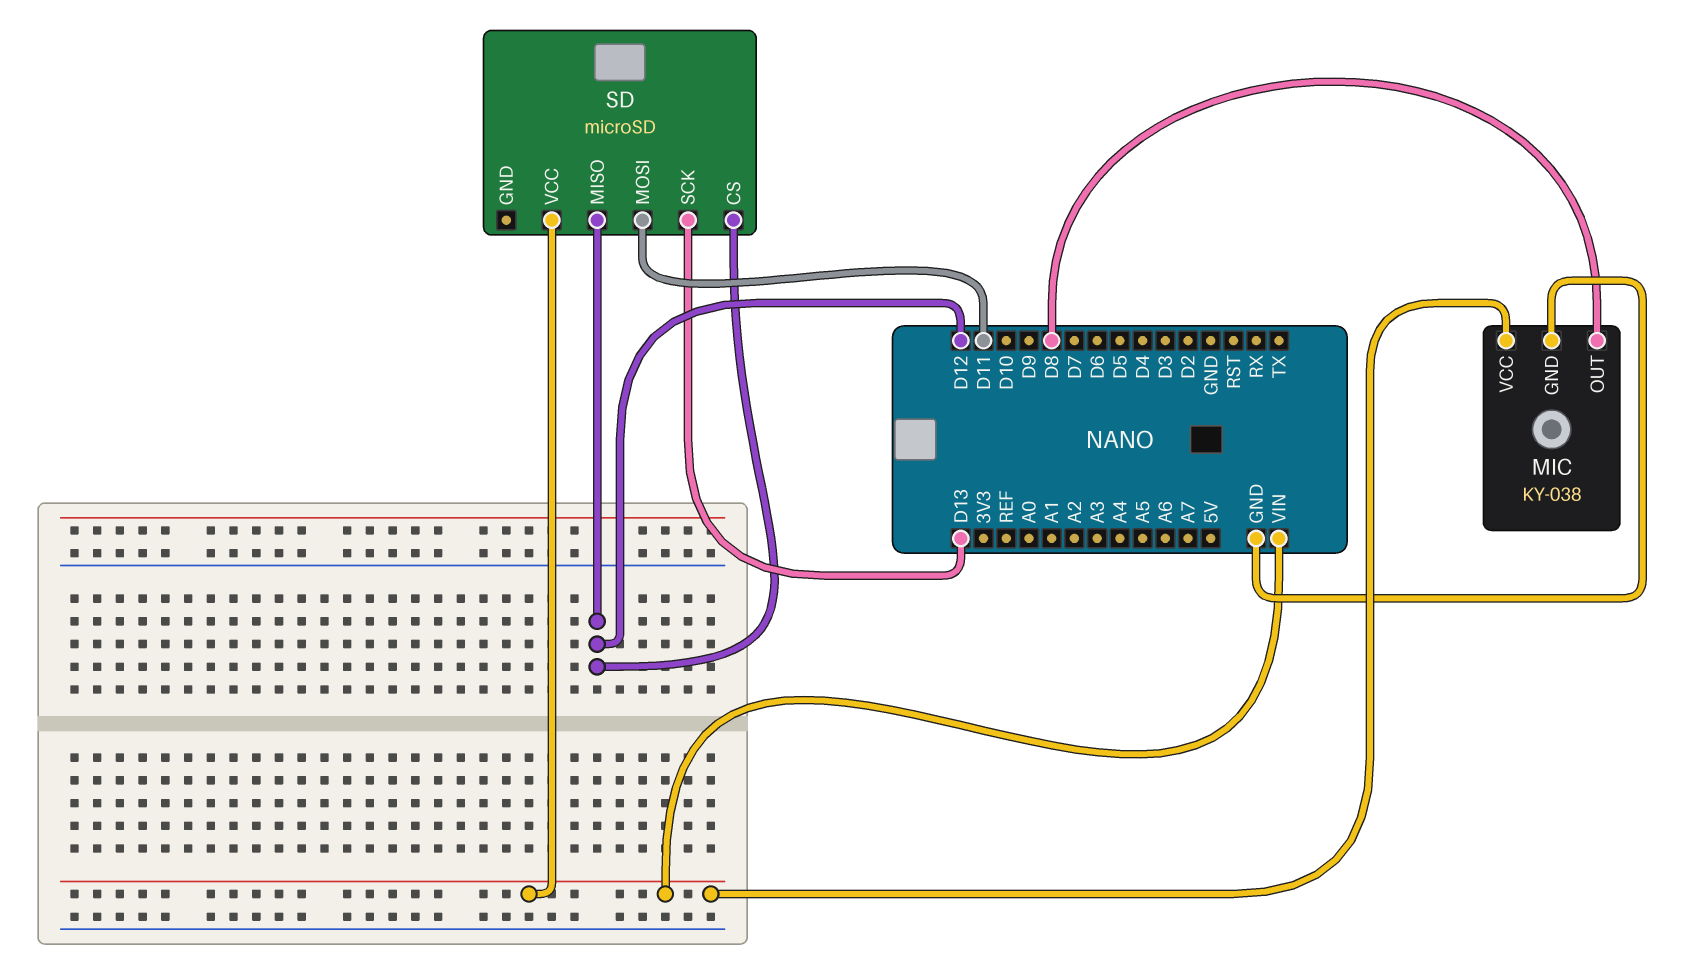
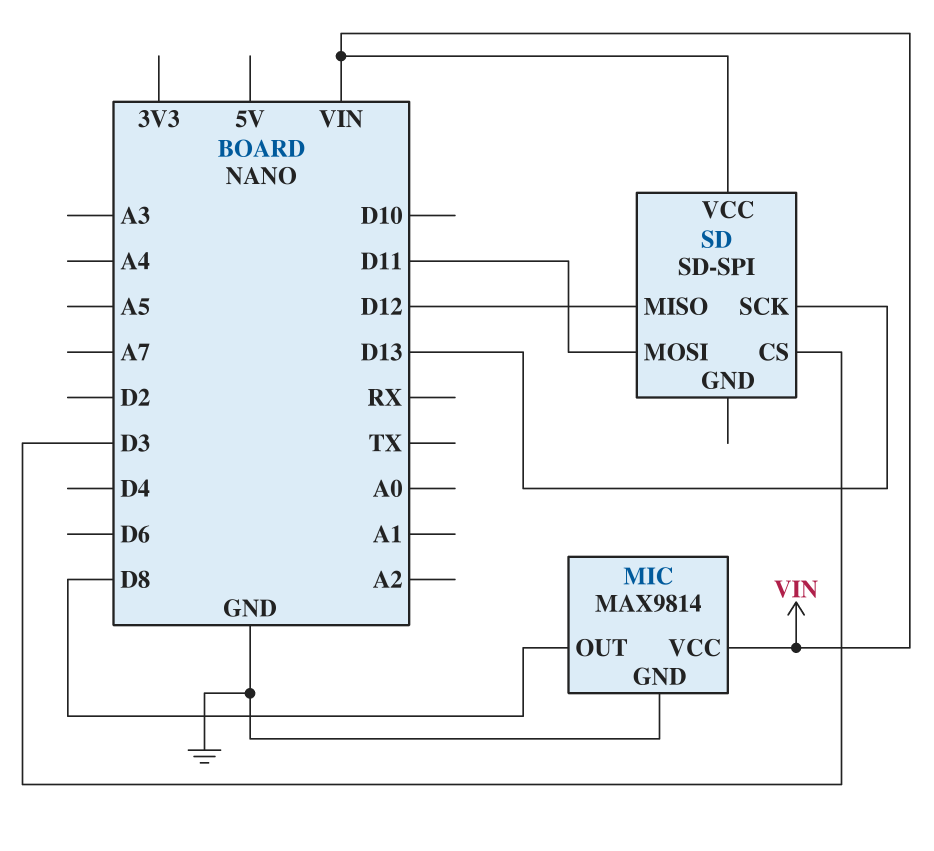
MIC: KY-038 -> MAX9814
SD: microSD -> SD-SPI
SD pin CS: D12 -> D3

